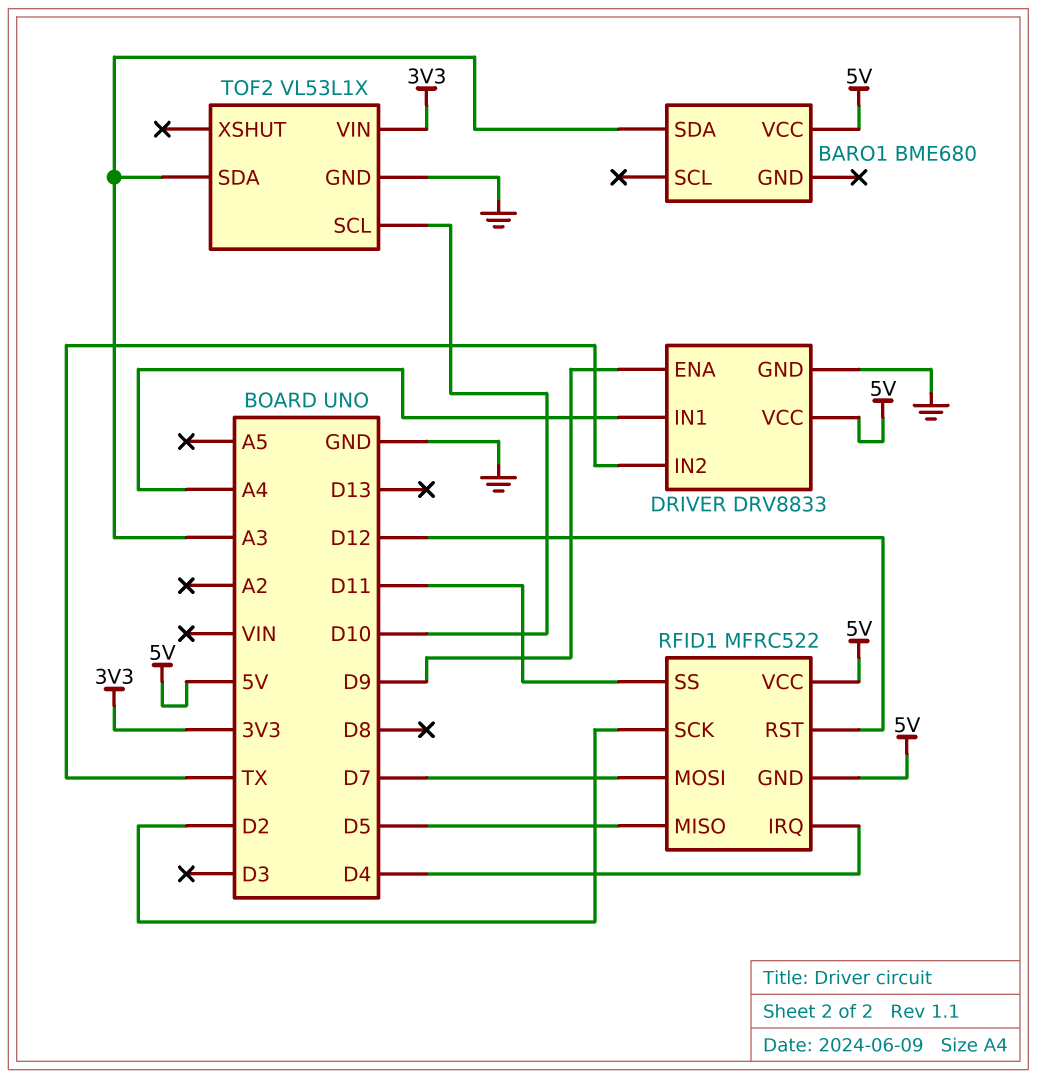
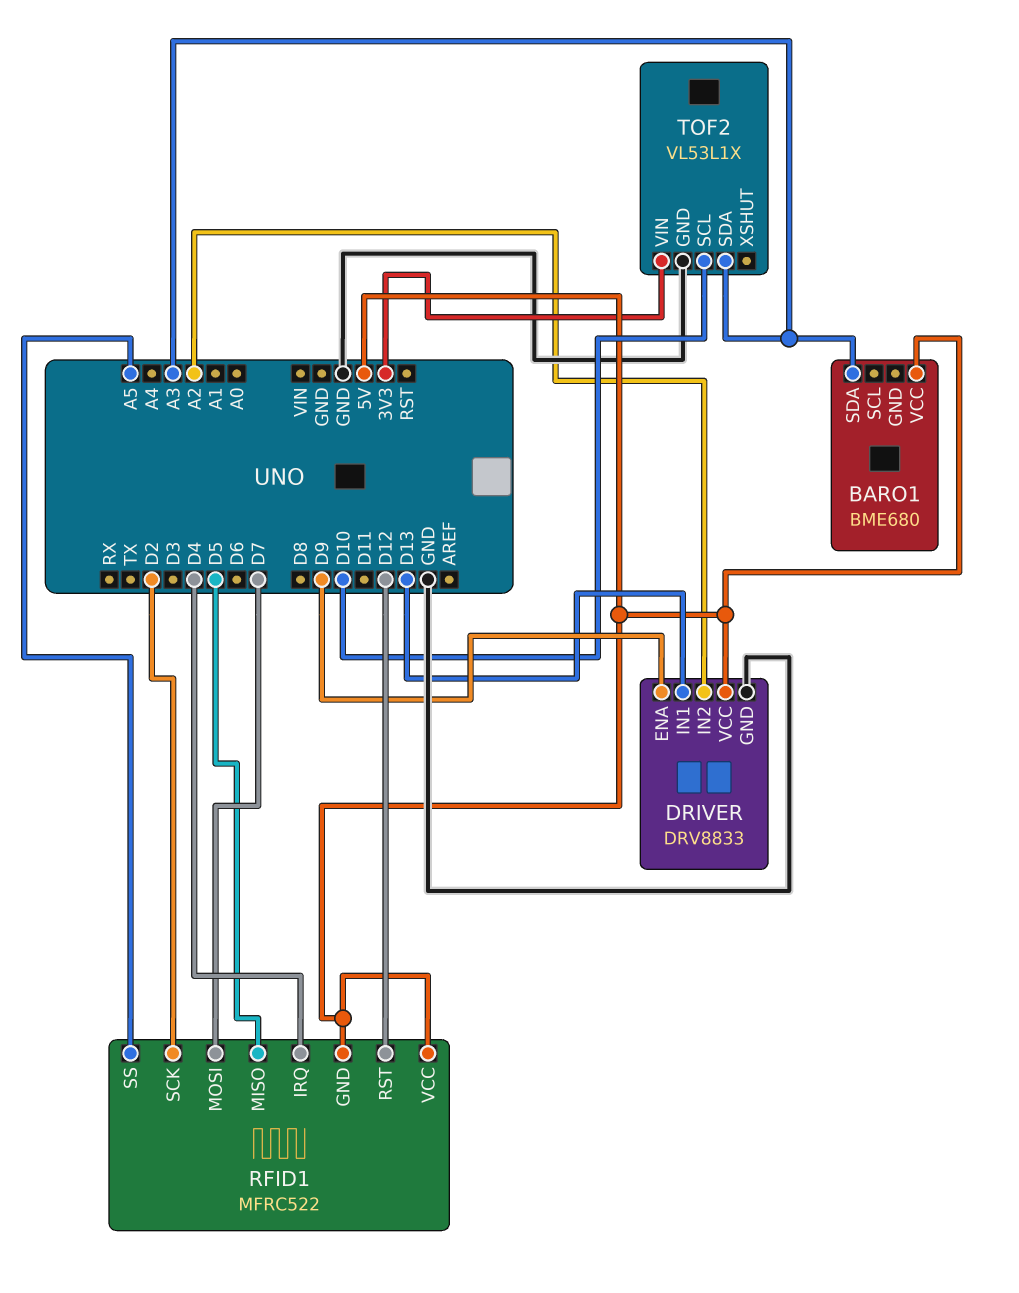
DRIVER pin IN1: A4 -> D13
DRIVER pin IN2: TX -> A2
RFID1 pin SS: D11 -> A5

